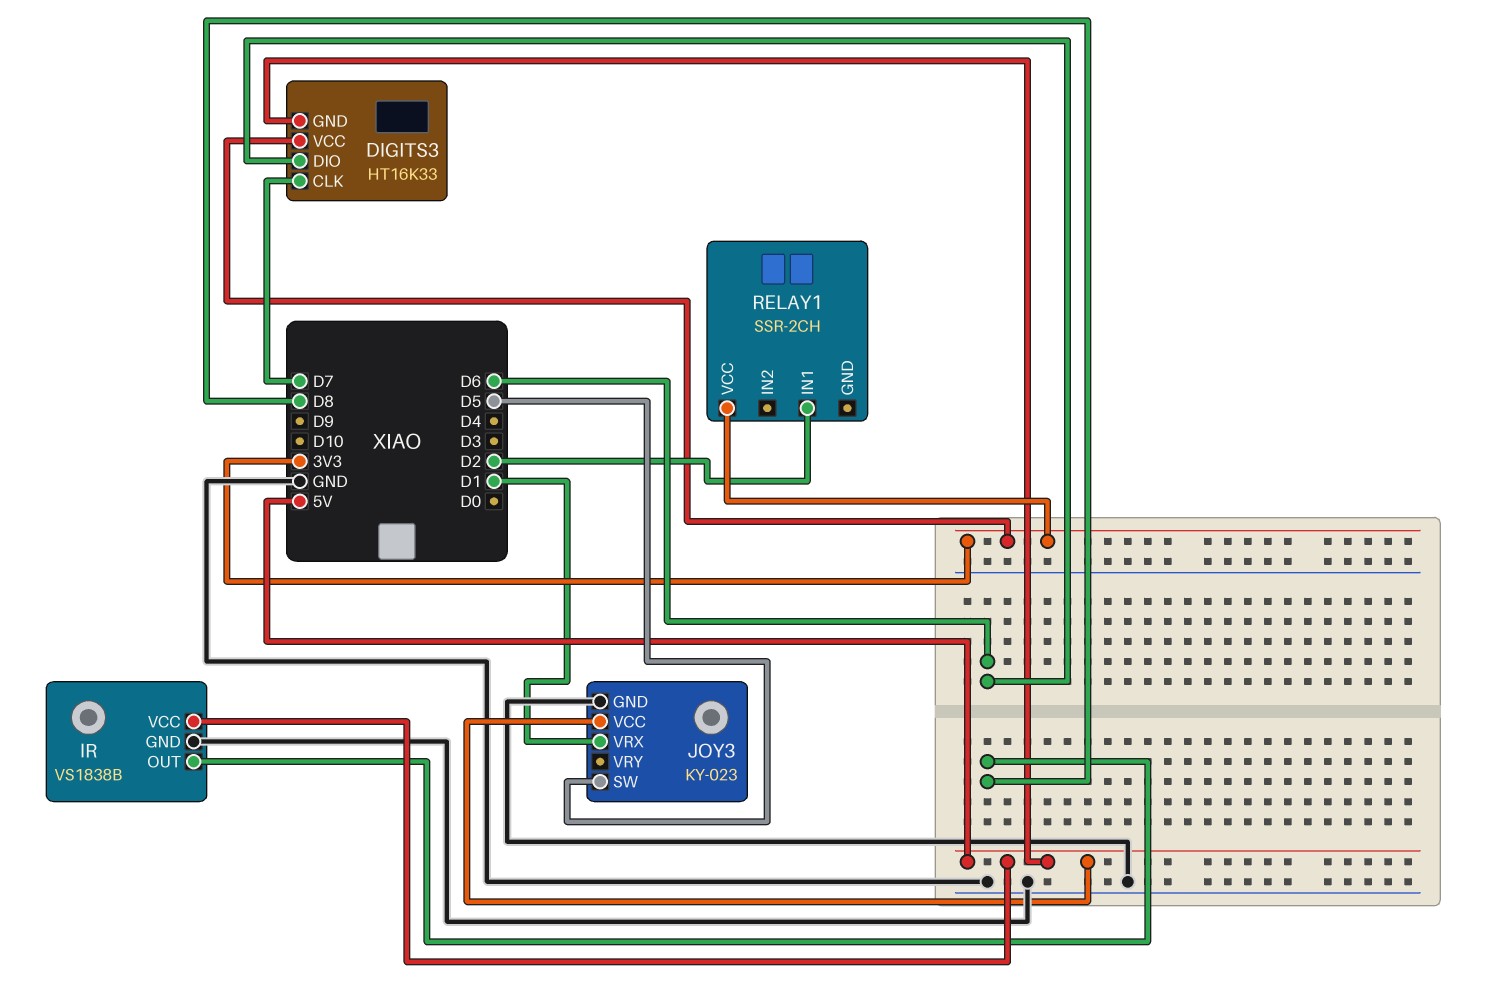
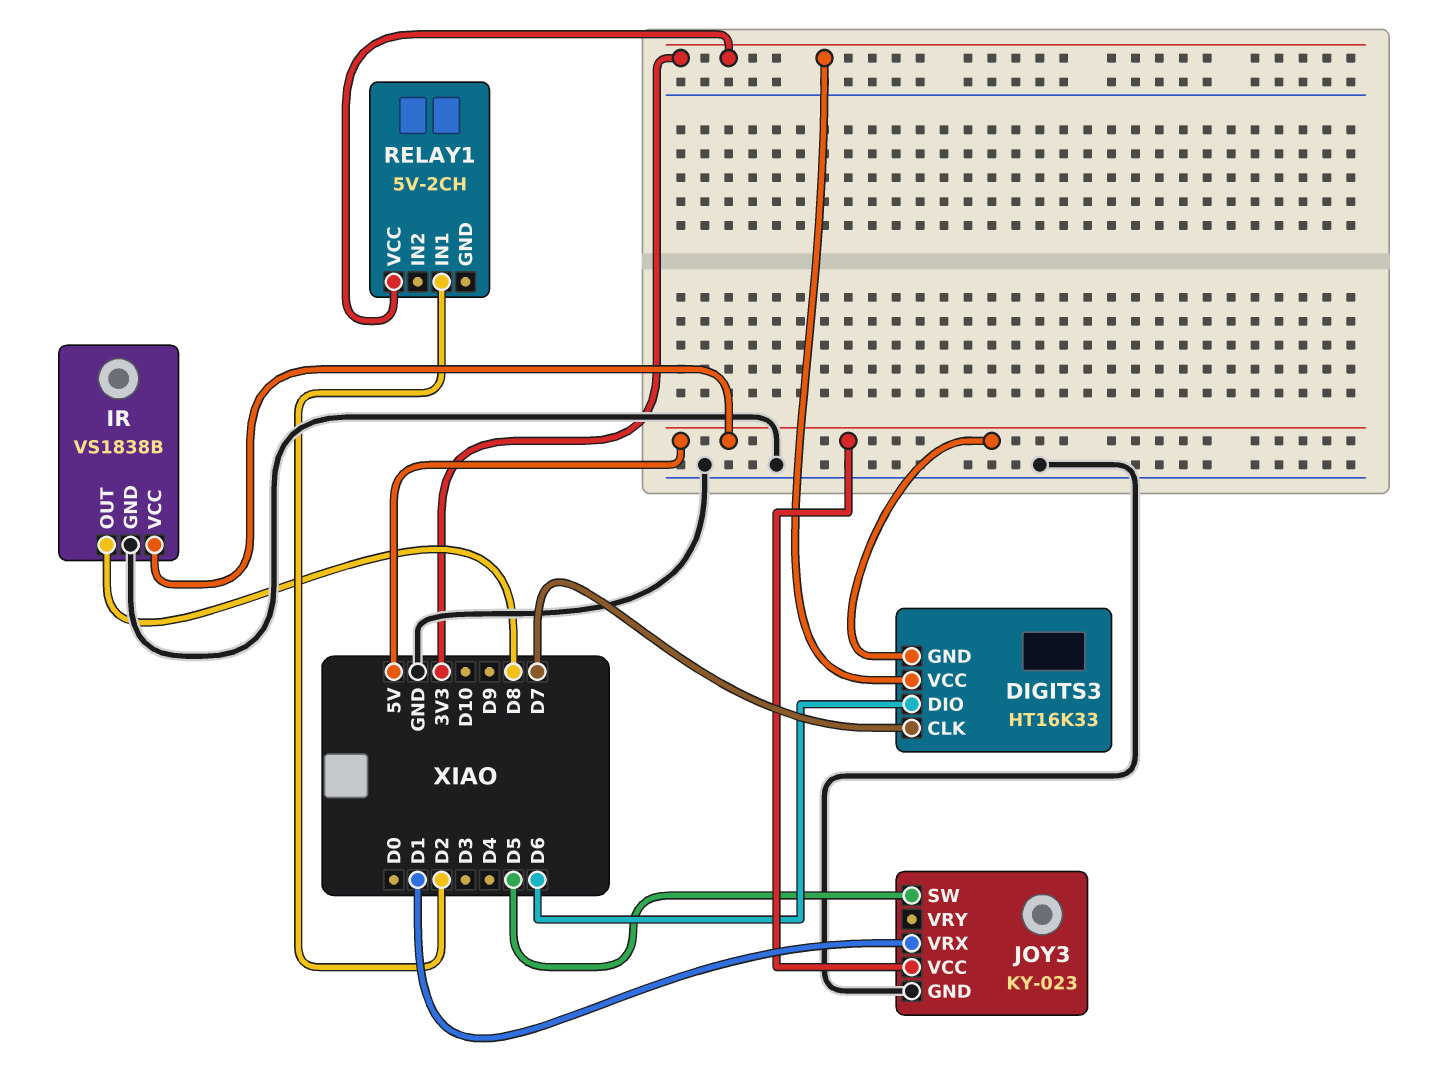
RELAY1: SSR-2CH -> 5V-2CH

